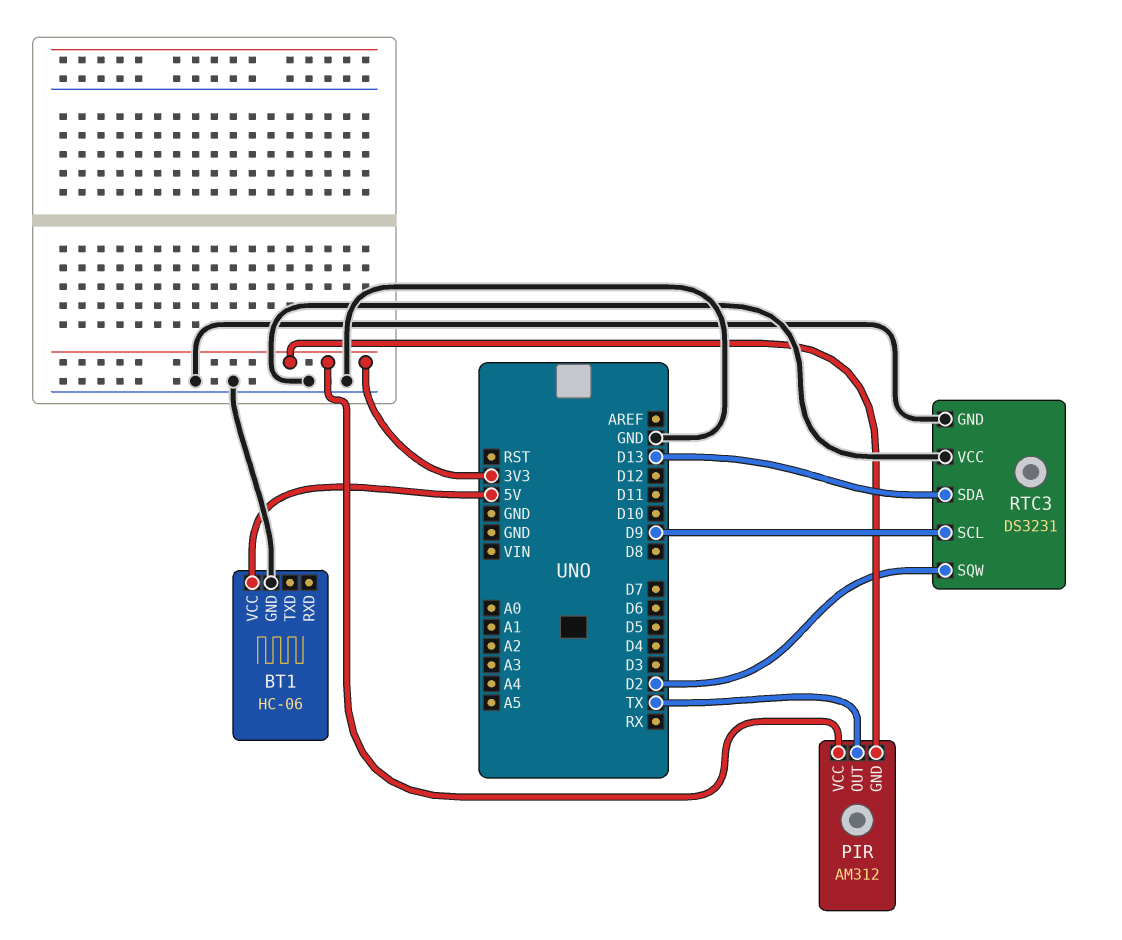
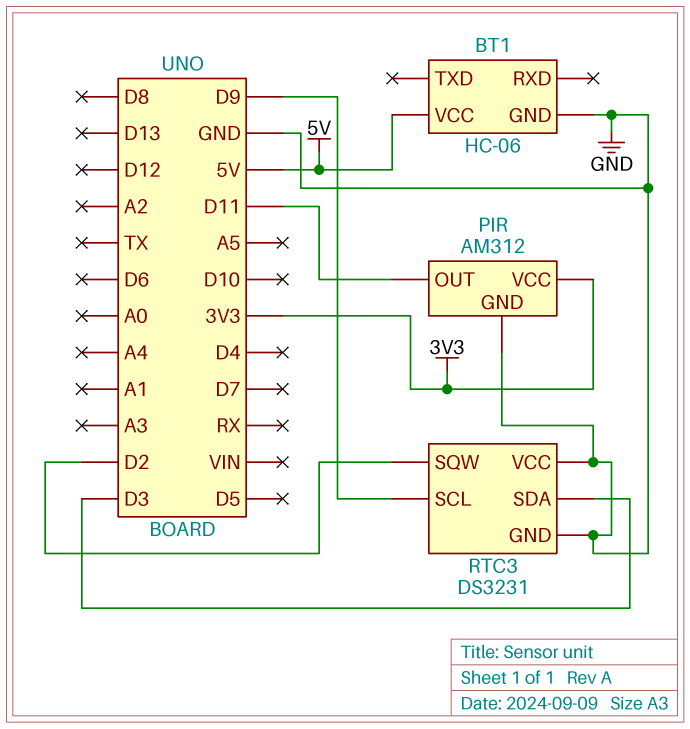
PIR pin GND: 3V3 -> GND
PIR pin OUT: TX -> D11
RTC3 pin SDA: D13 -> D3

